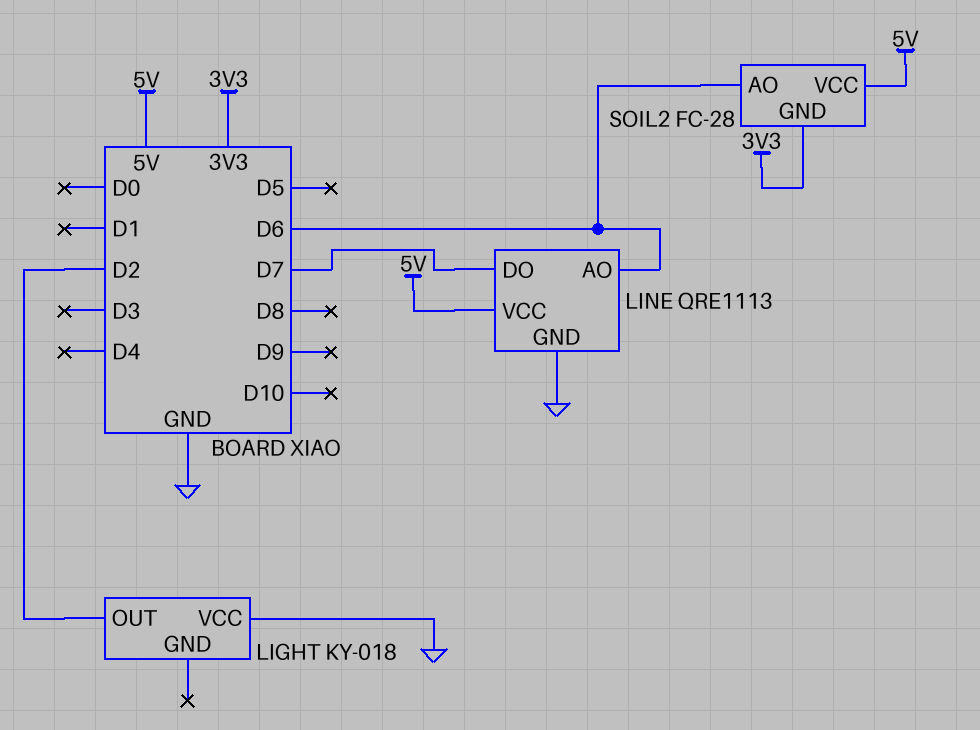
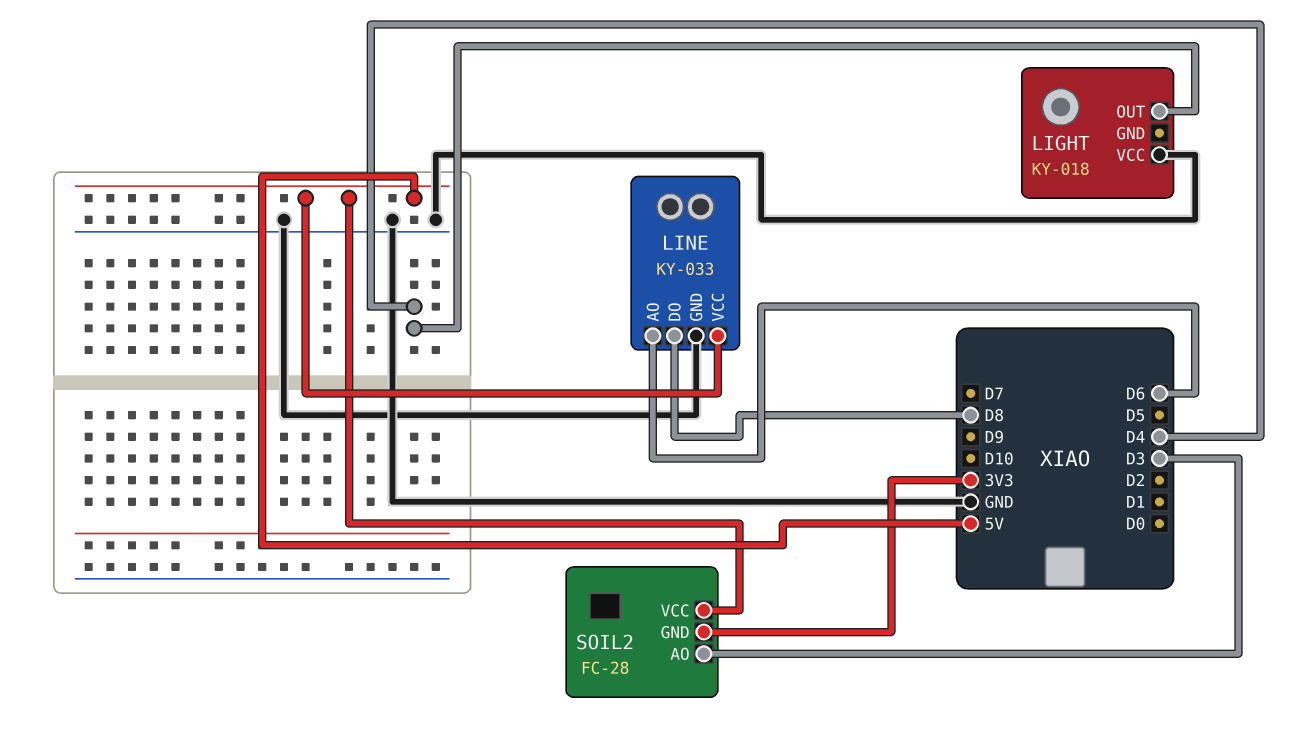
LIGHT pin OUT: D2 -> D4
LINE: QRE1113 -> KY-033
LINE pin DO: D7 -> D8
SOIL2 pin AO: D6 -> D3

